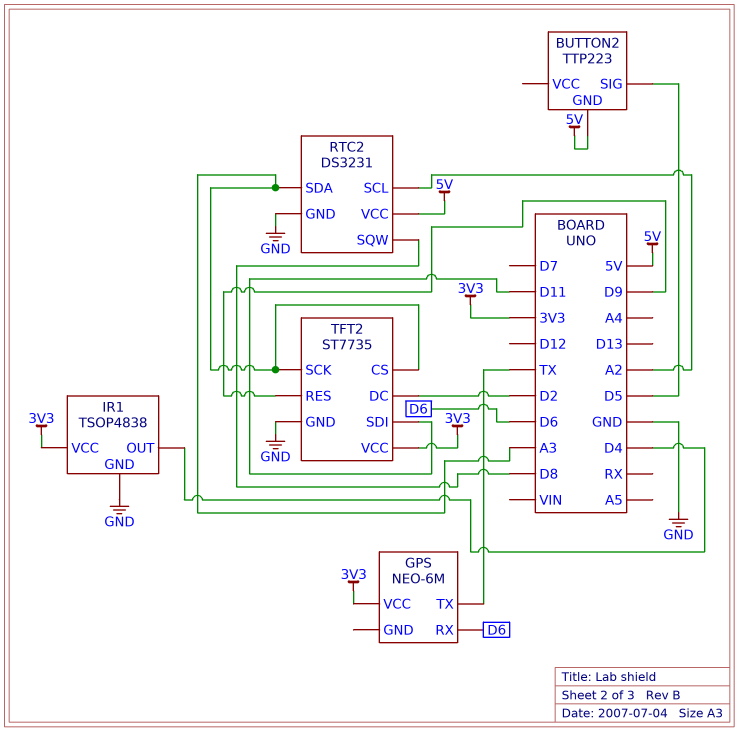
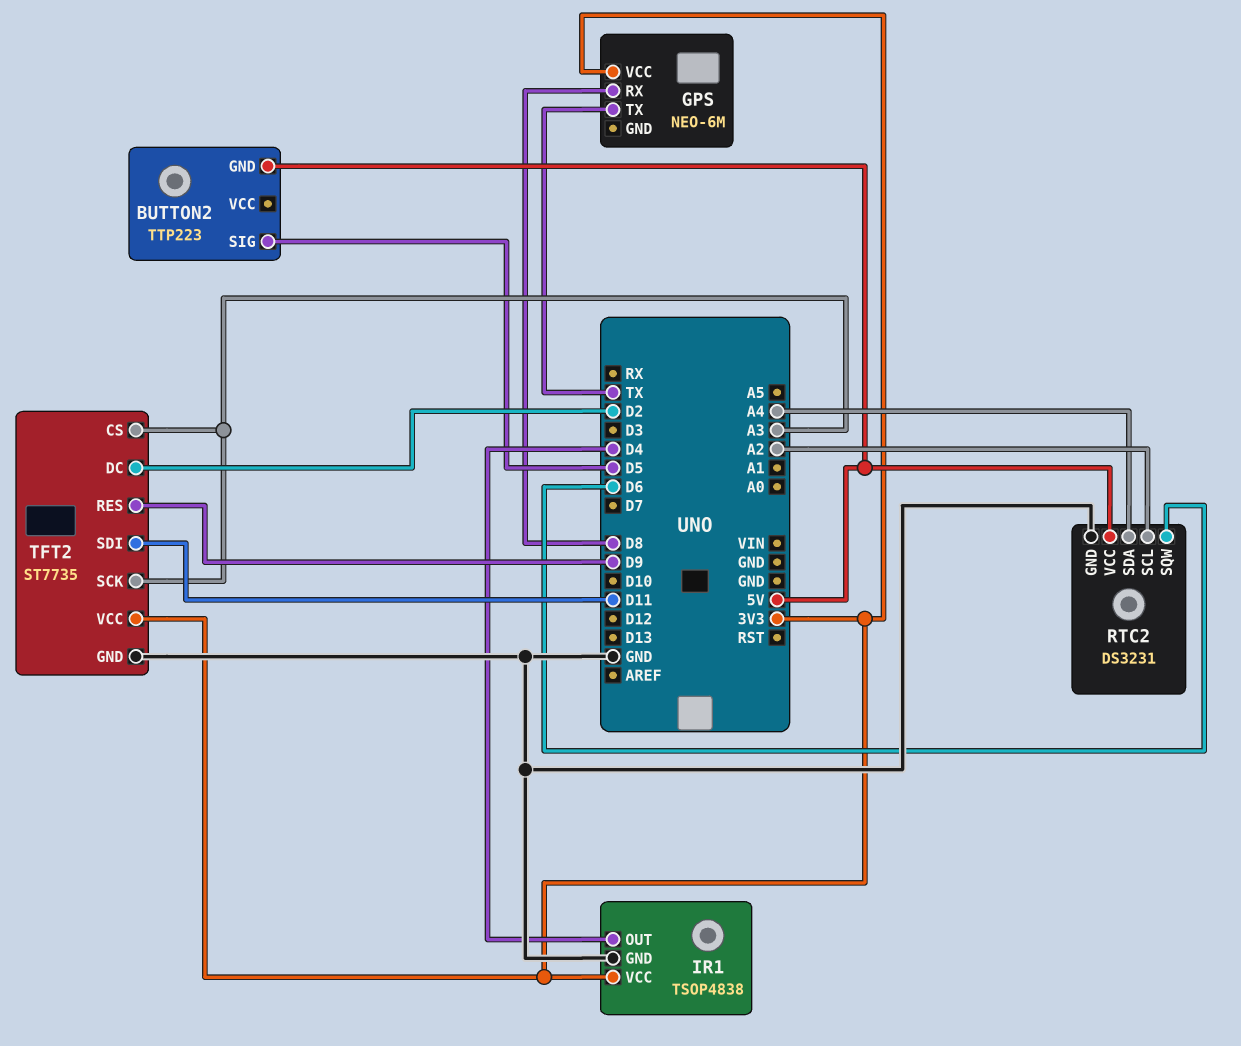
GPS pin RX: D6 -> D8
RTC2 pin SDA: A3 -> A4
RTC2 pin SQW: D8 -> D6

